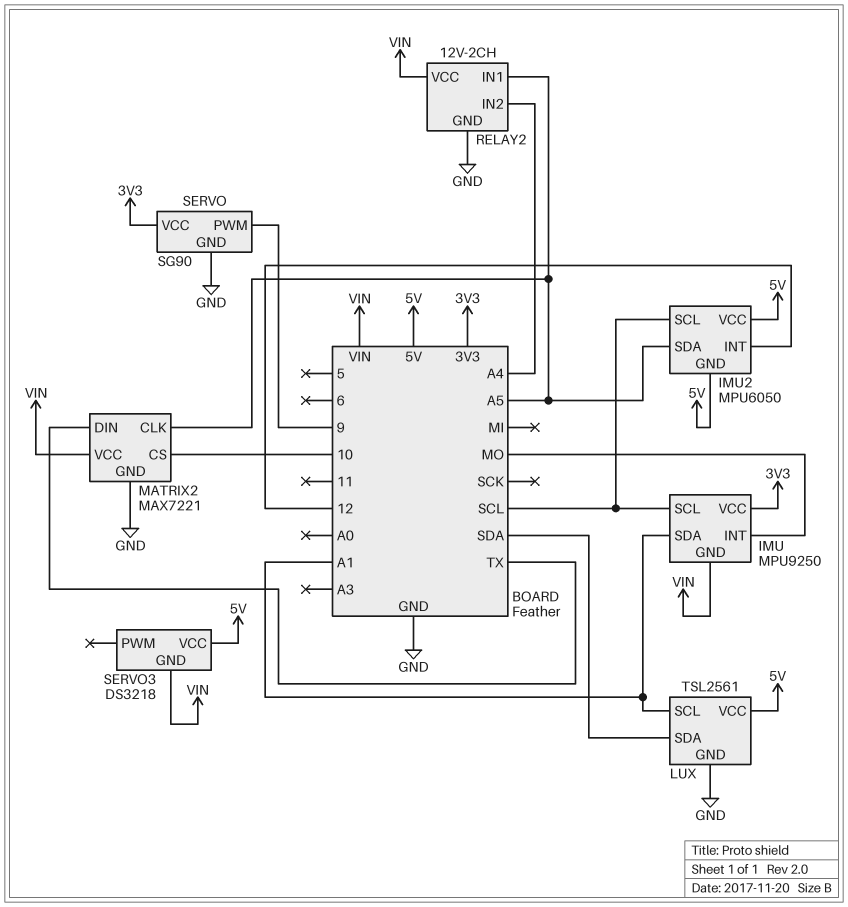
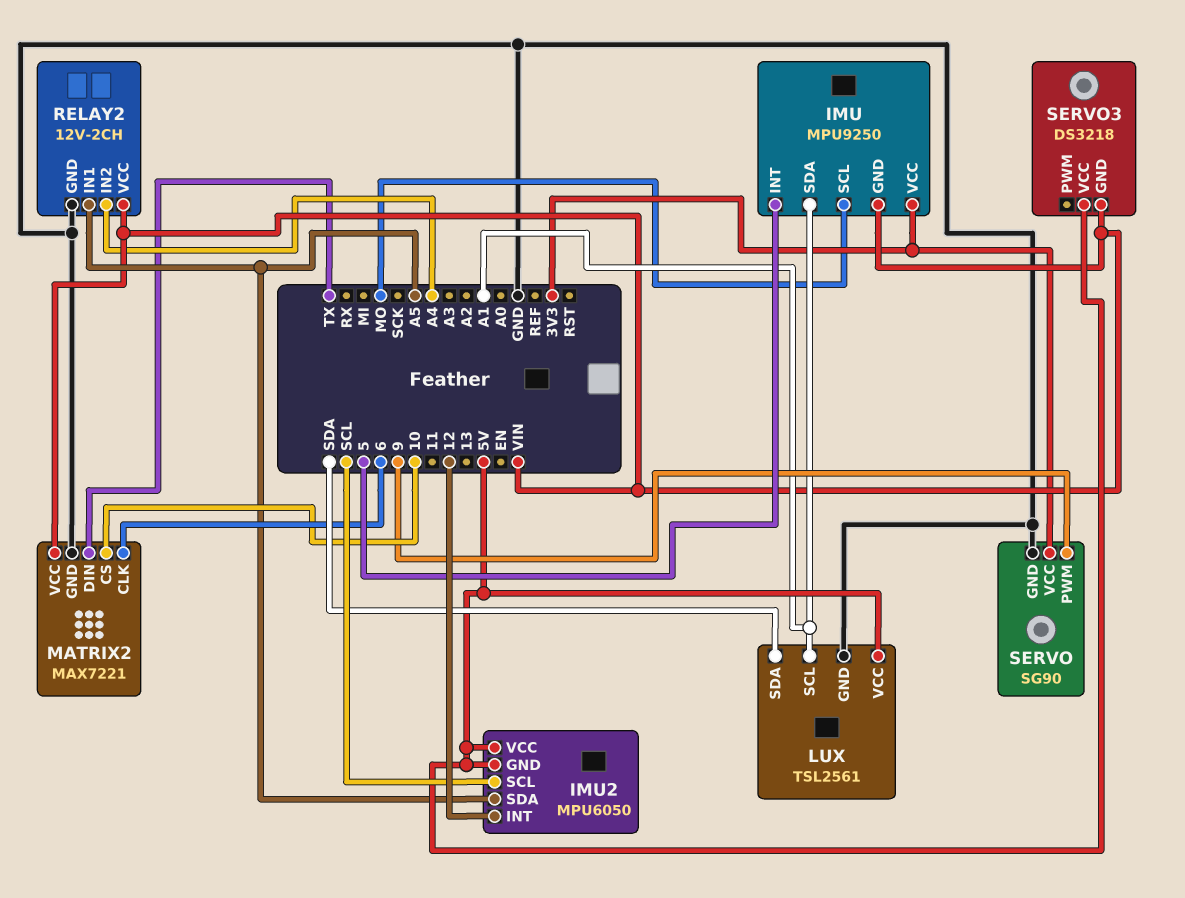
IMU pin INT: MO -> 5
IMU pin SCL: SCL -> MO
MATRIX2 pin CLK: A5 -> 6

